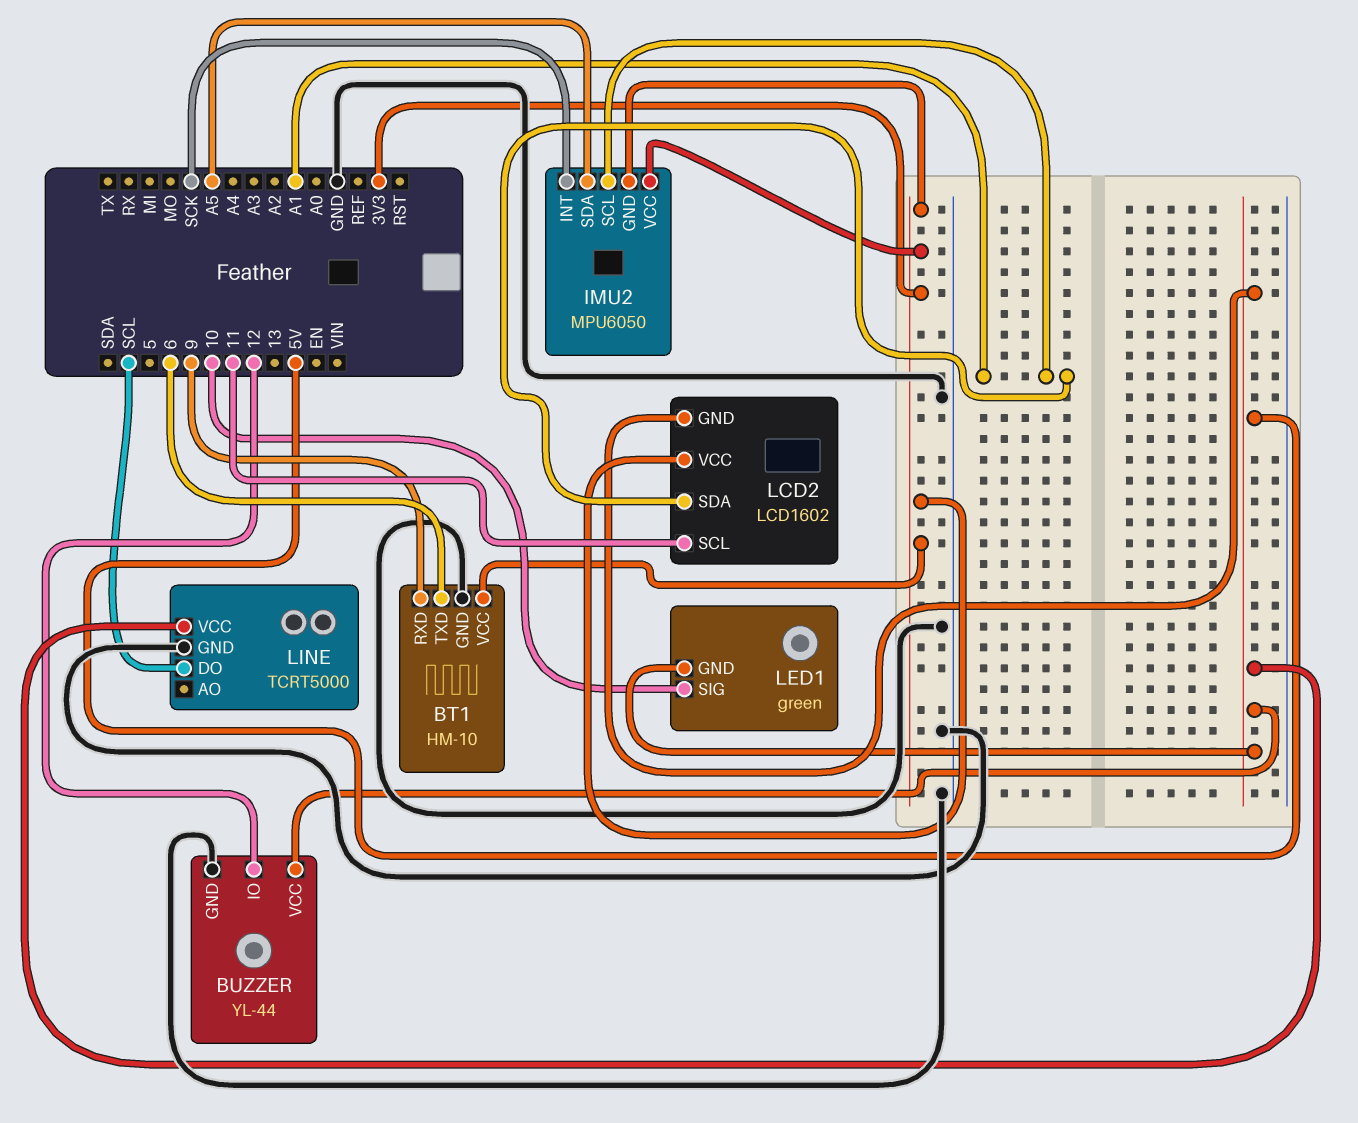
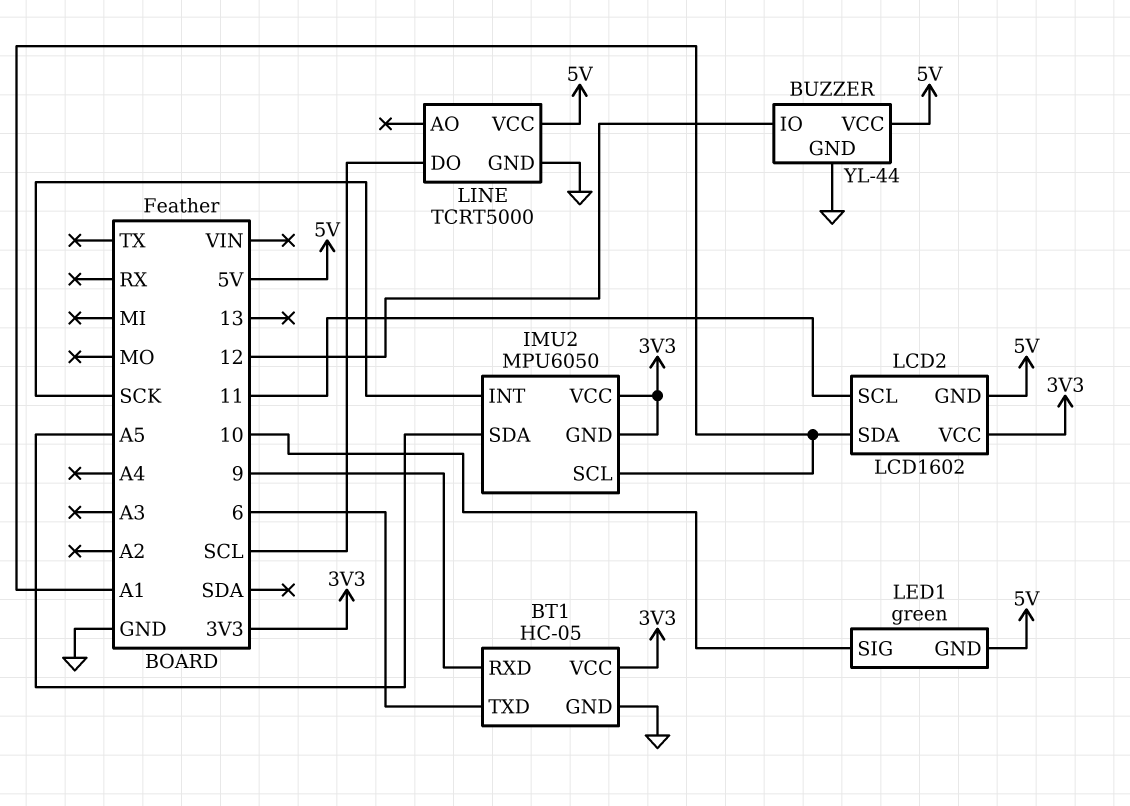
BT1: HM-10 -> HC-05

